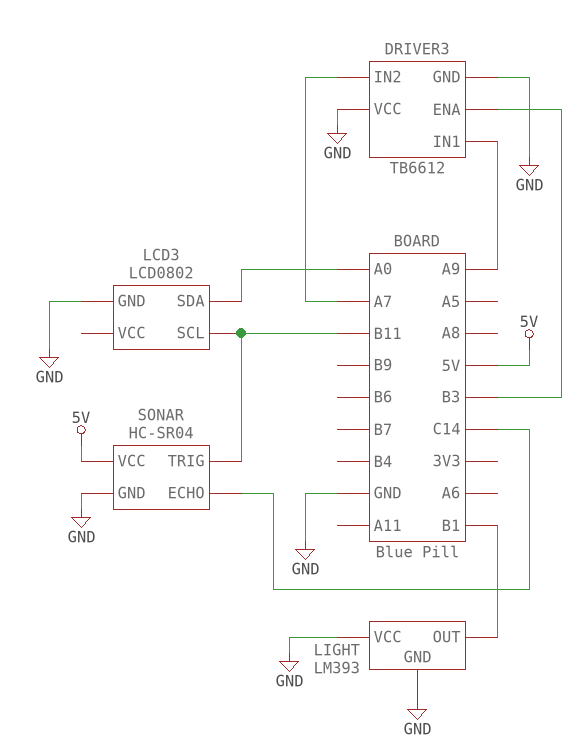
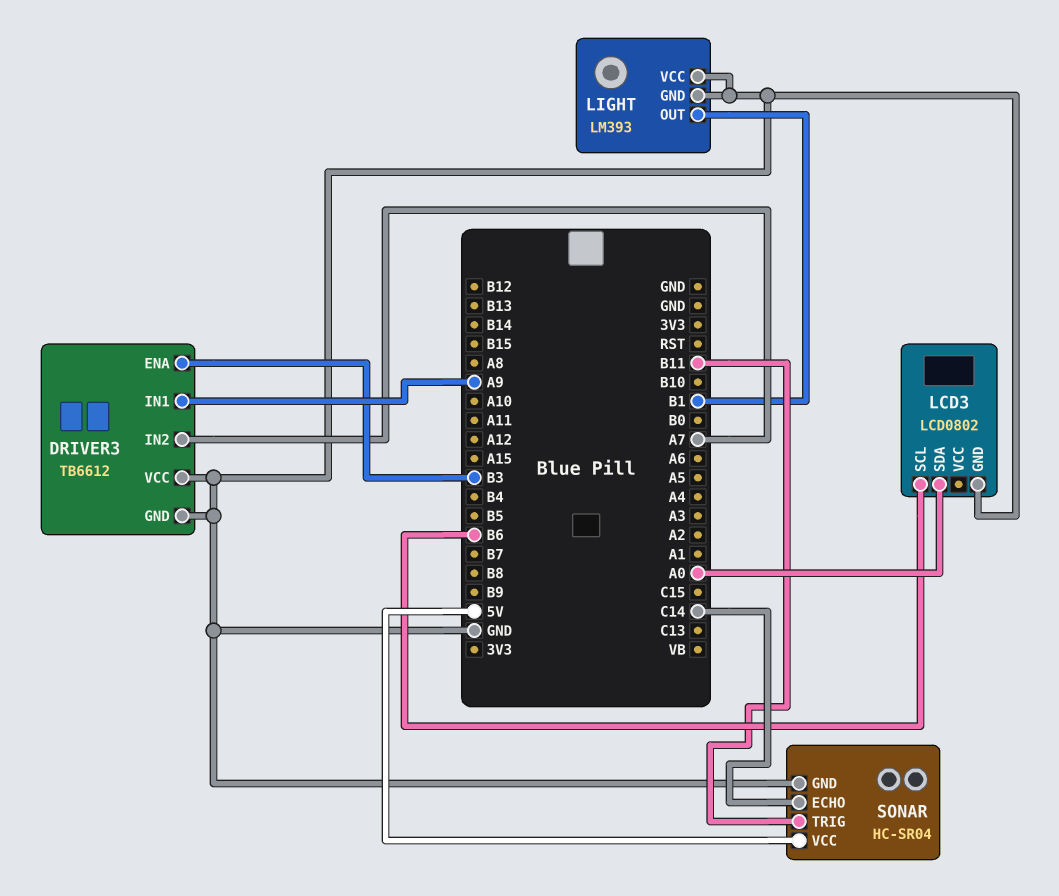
LCD3 pin SCL: B11 -> B6

